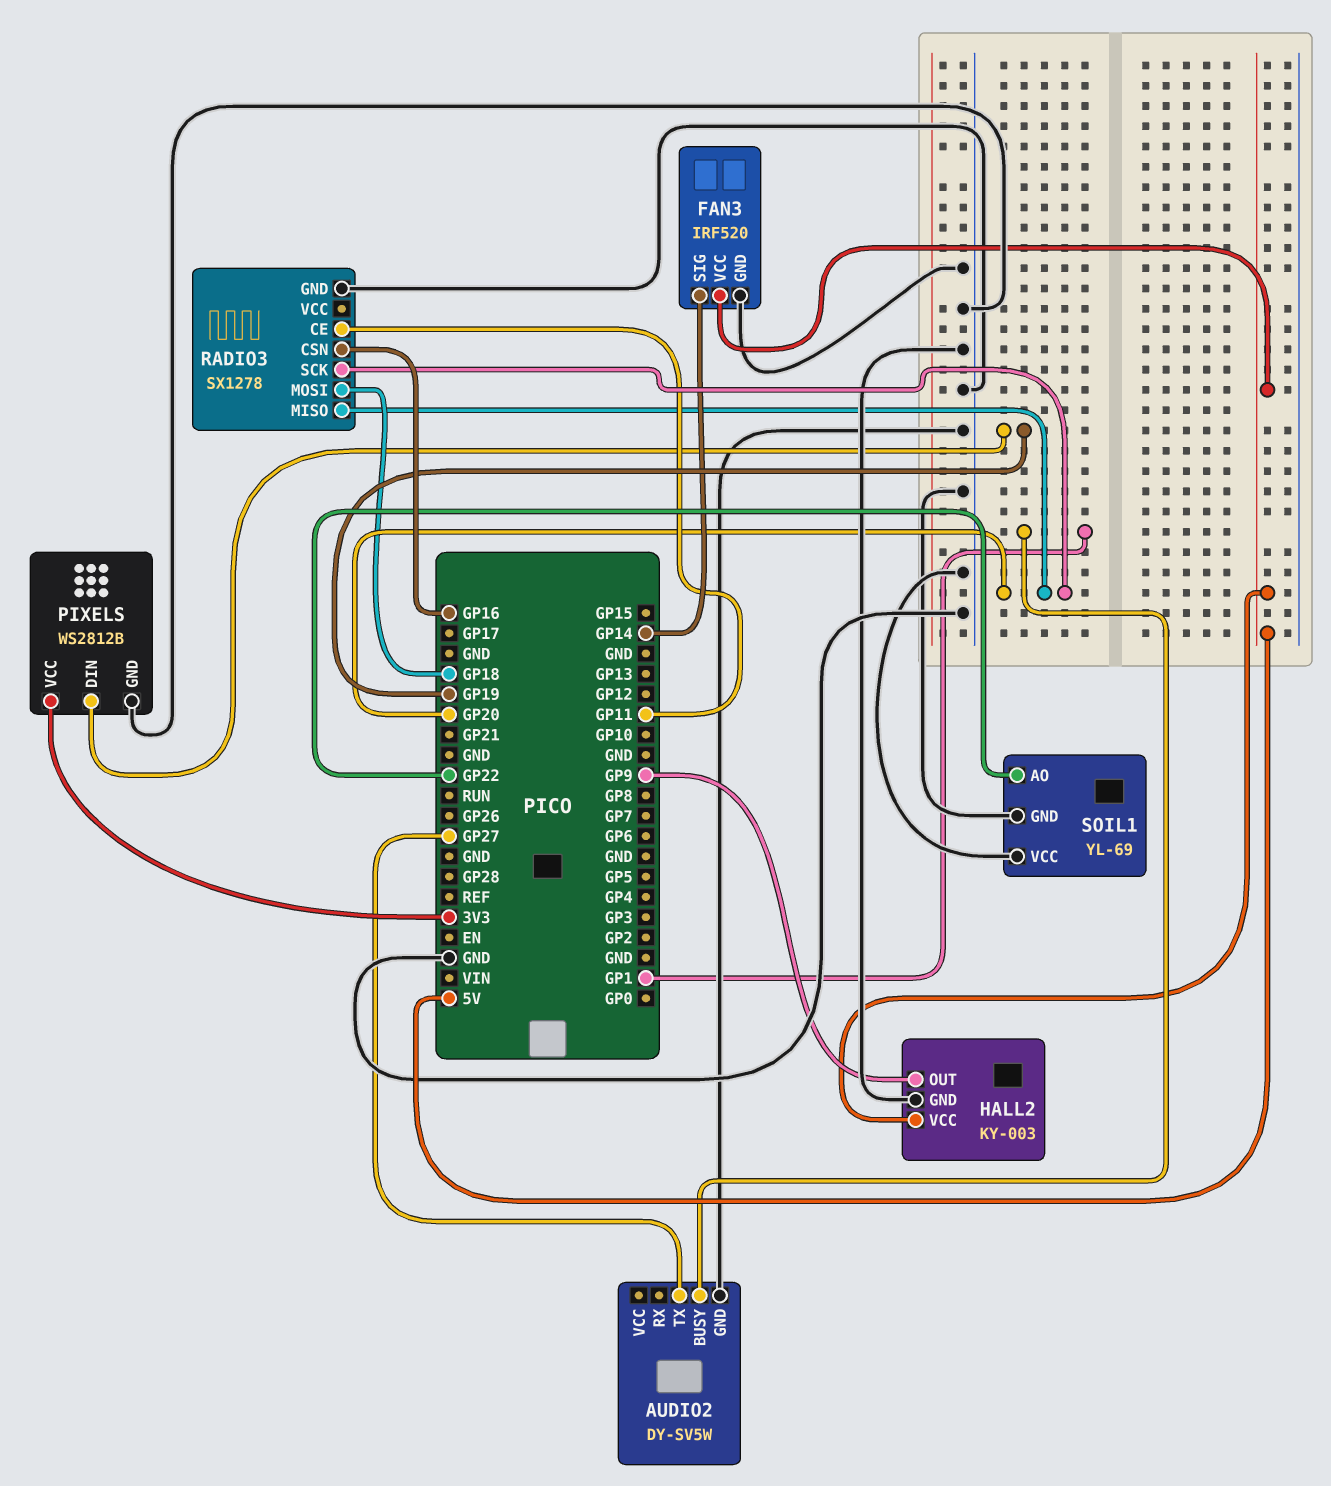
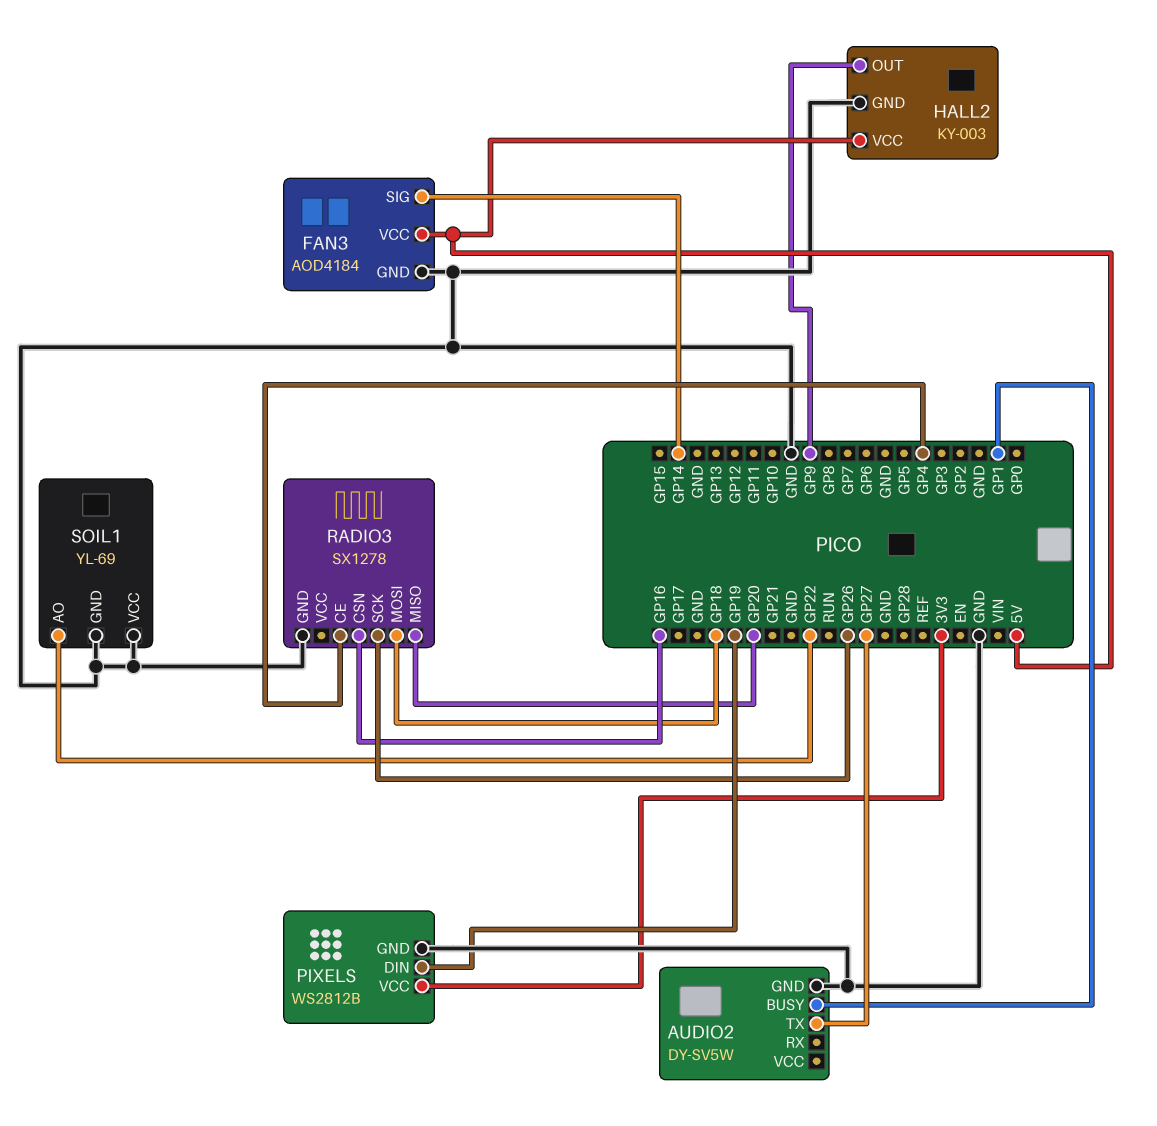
FAN3: IRF520 -> AOD4184
RADIO3 pin CE: GP11 -> GP4
RADIO3 pin SCK: GP20 -> GP26

